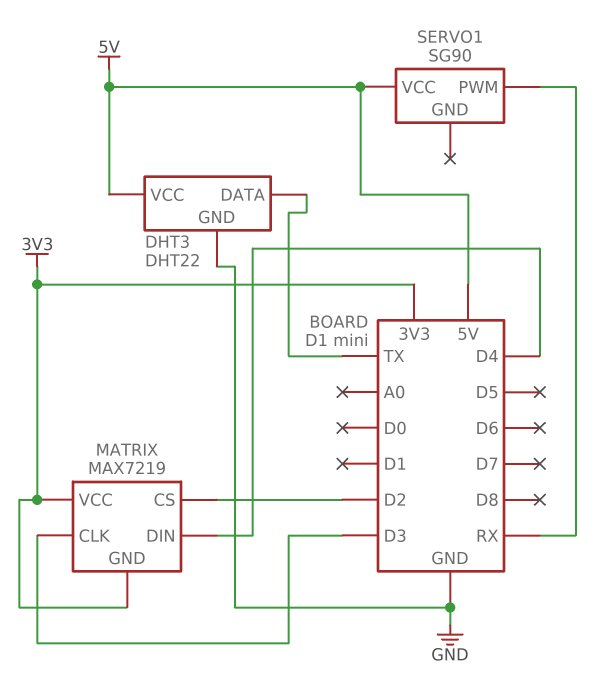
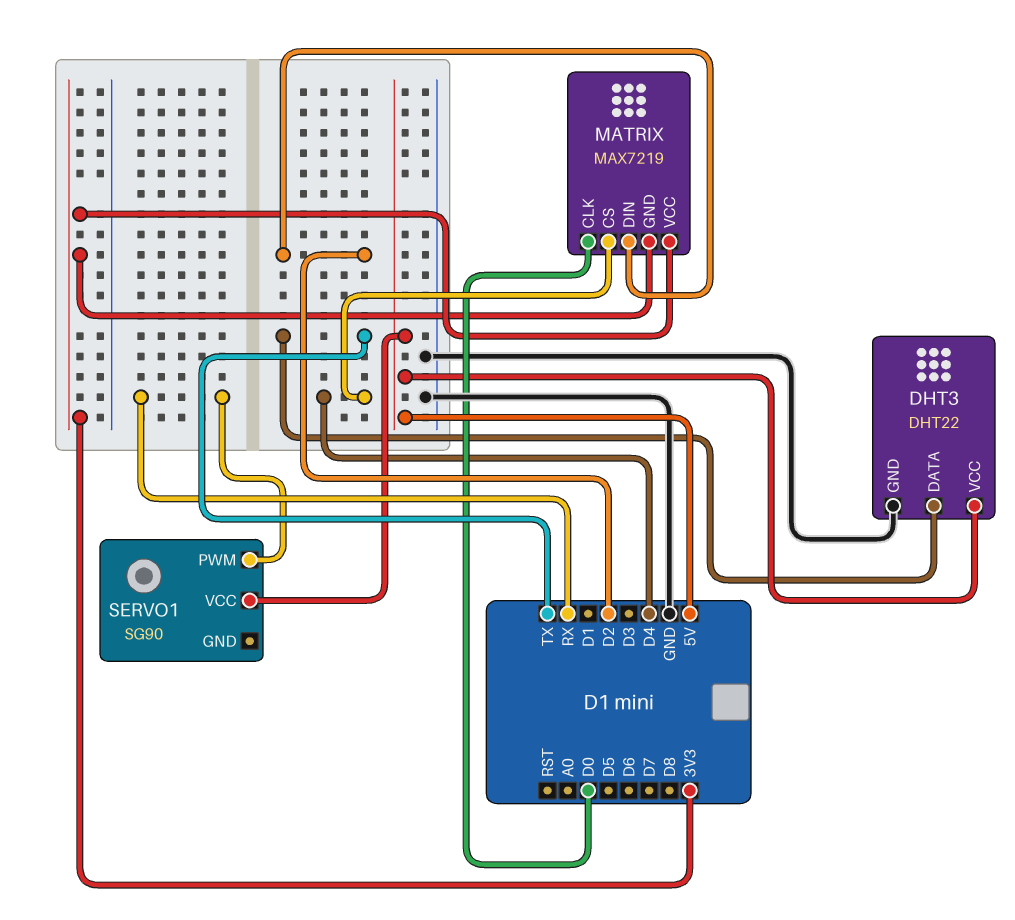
MATRIX pin CLK: D3 -> D0
MATRIX pin CS: D2 -> D4
MATRIX pin DIN: D4 -> D2

